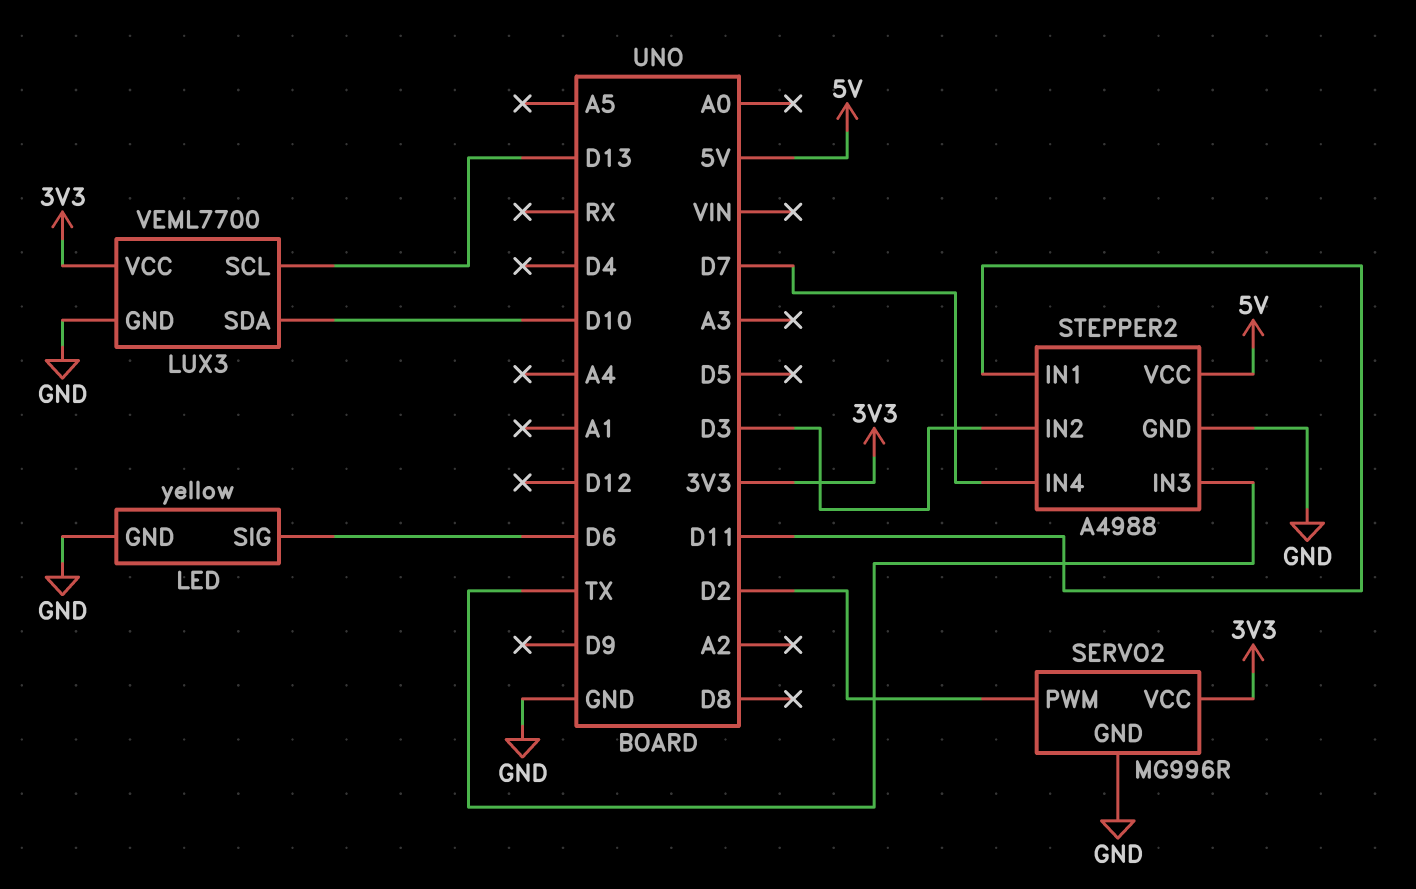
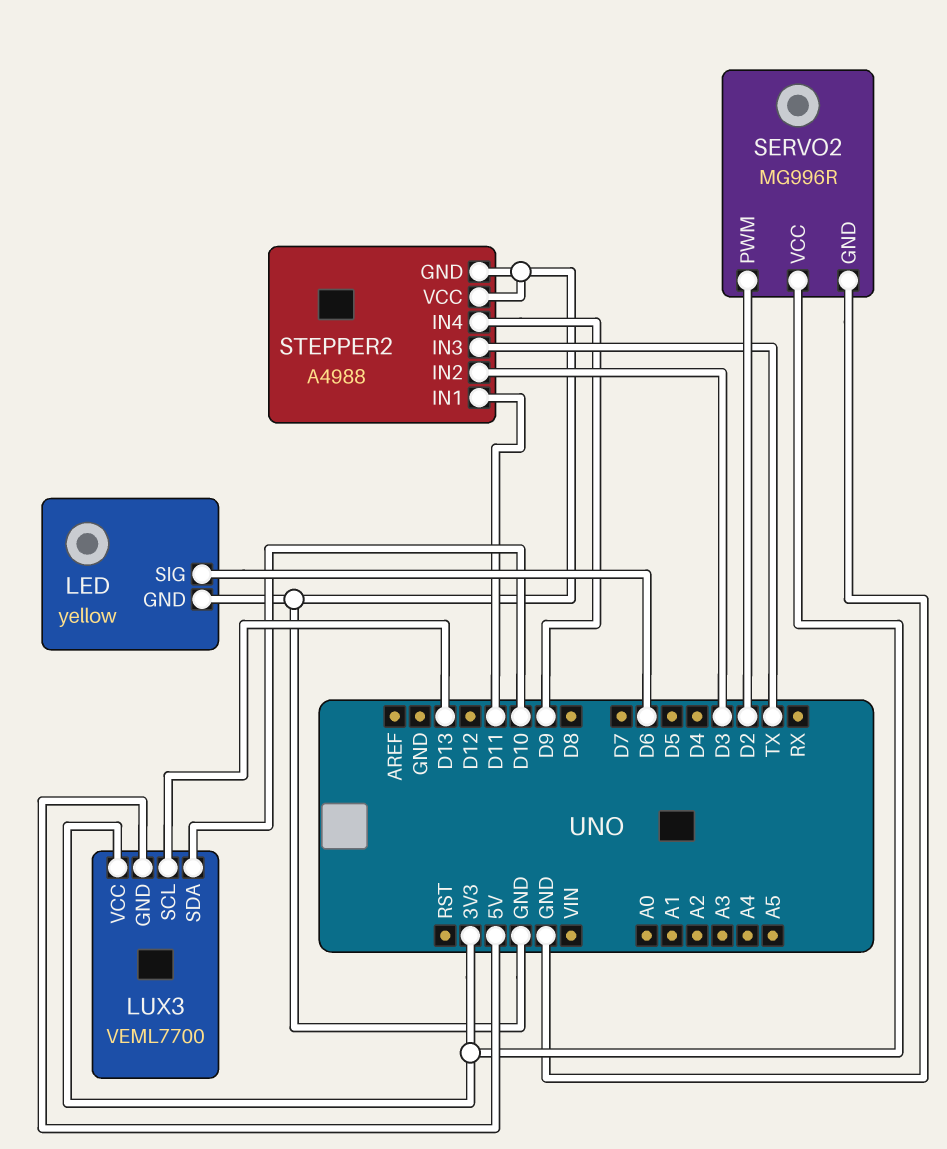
LUX3 pin GND: GND -> 5V
STEPPER2 pin IN4: D7 -> D9
STEPPER2 pin VCC: 5V -> GND

